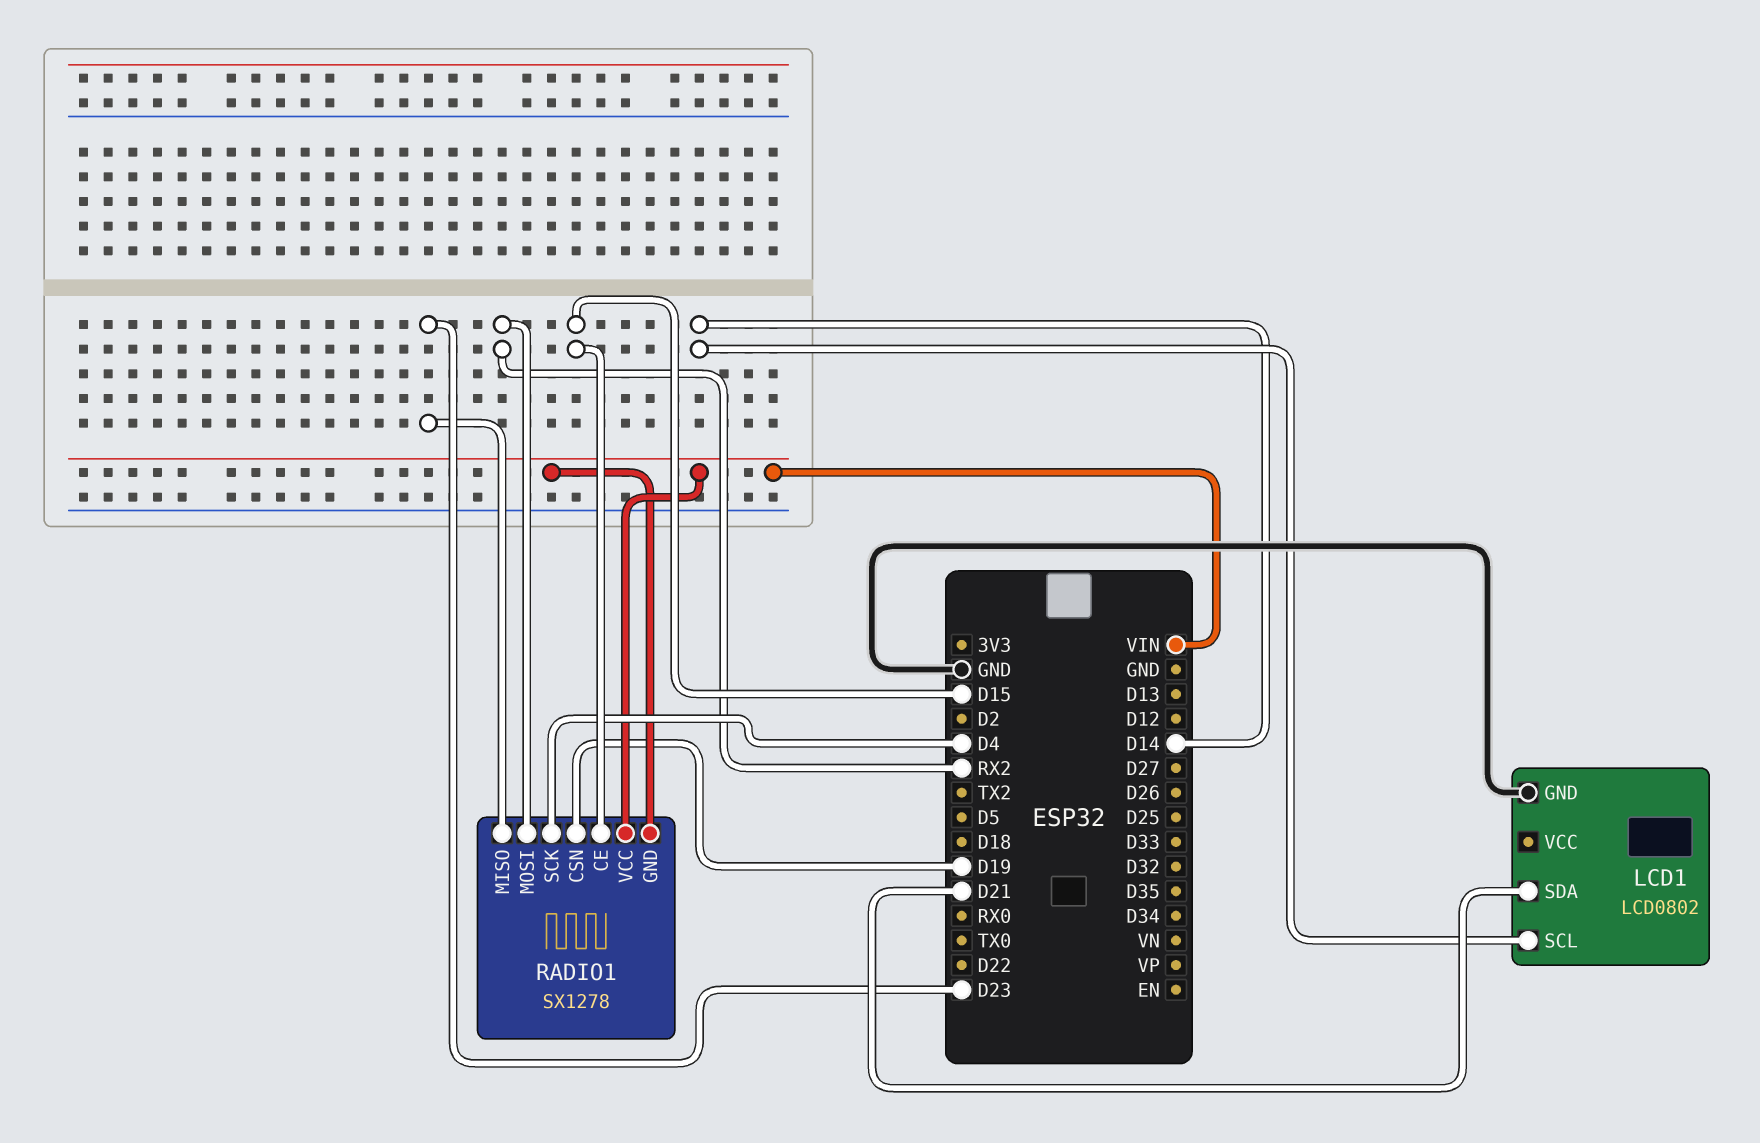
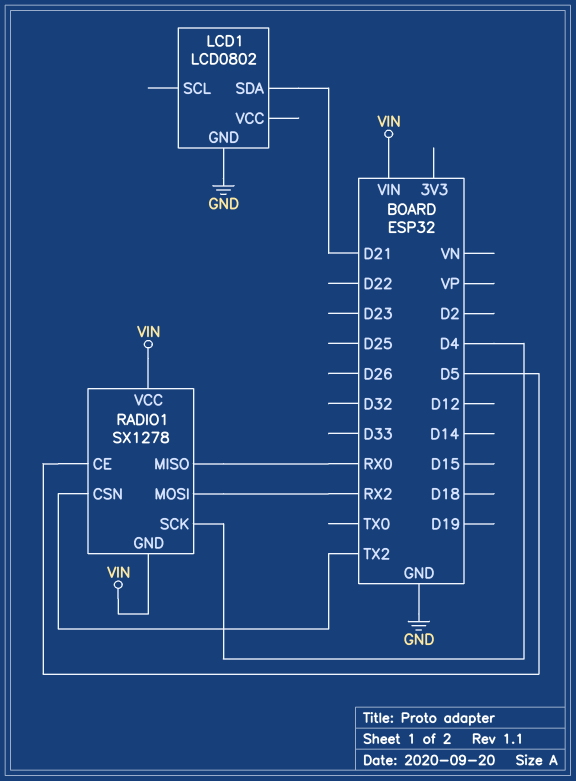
LCD1 pin SCL: D14 -> none
RADIO1 pin CE: D15 -> D5
RADIO1 pin CSN: D19 -> TX2
RADIO1 pin MISO: D23 -> RX0

